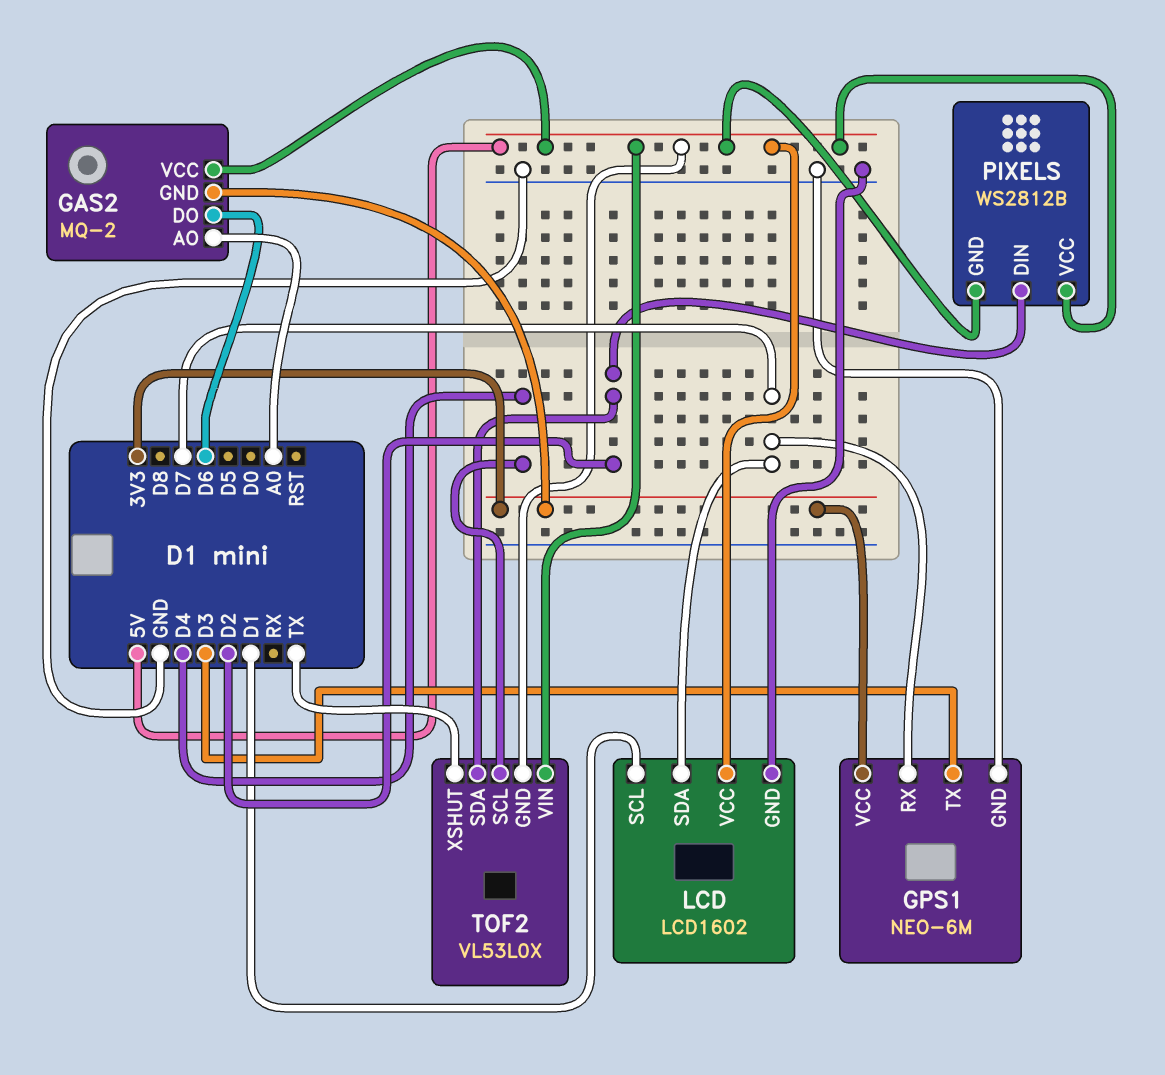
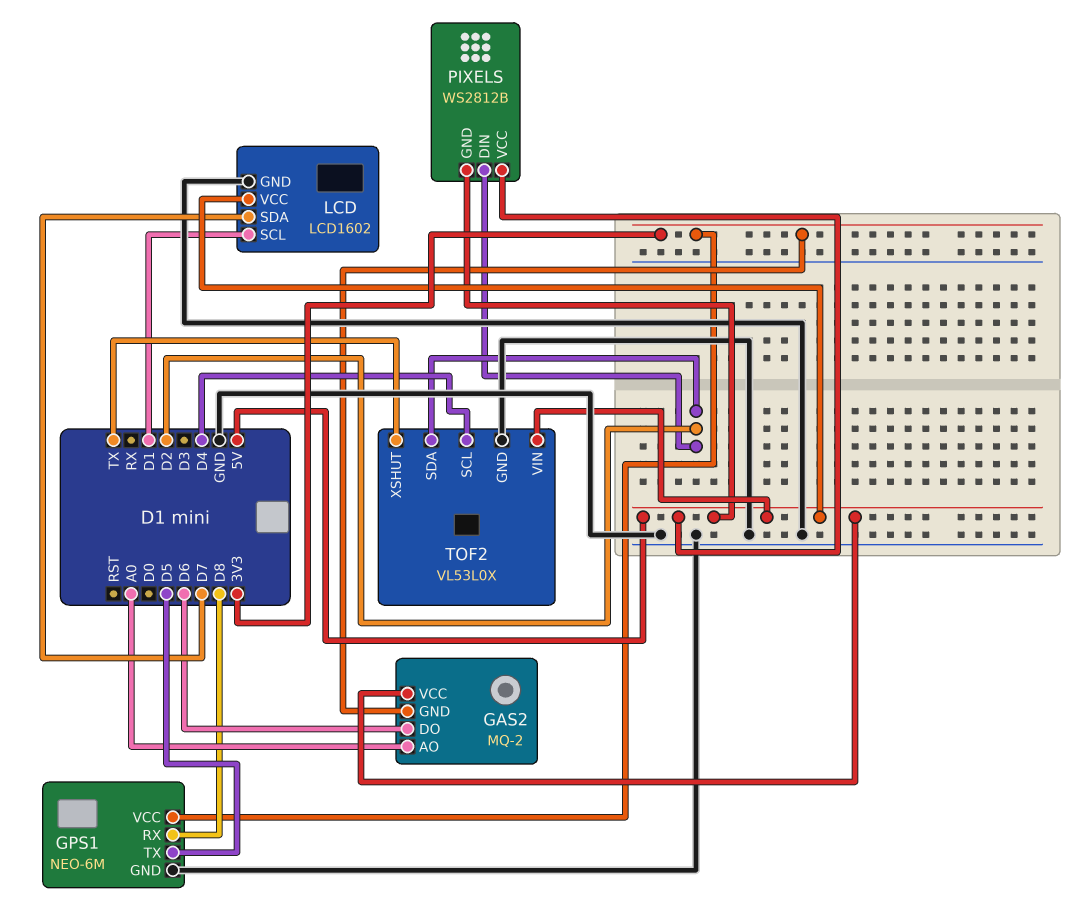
GPS1 pin RX: D7 -> D8
GPS1 pin TX: D3 -> D5
TOF2 pin GND: 5V -> GND

